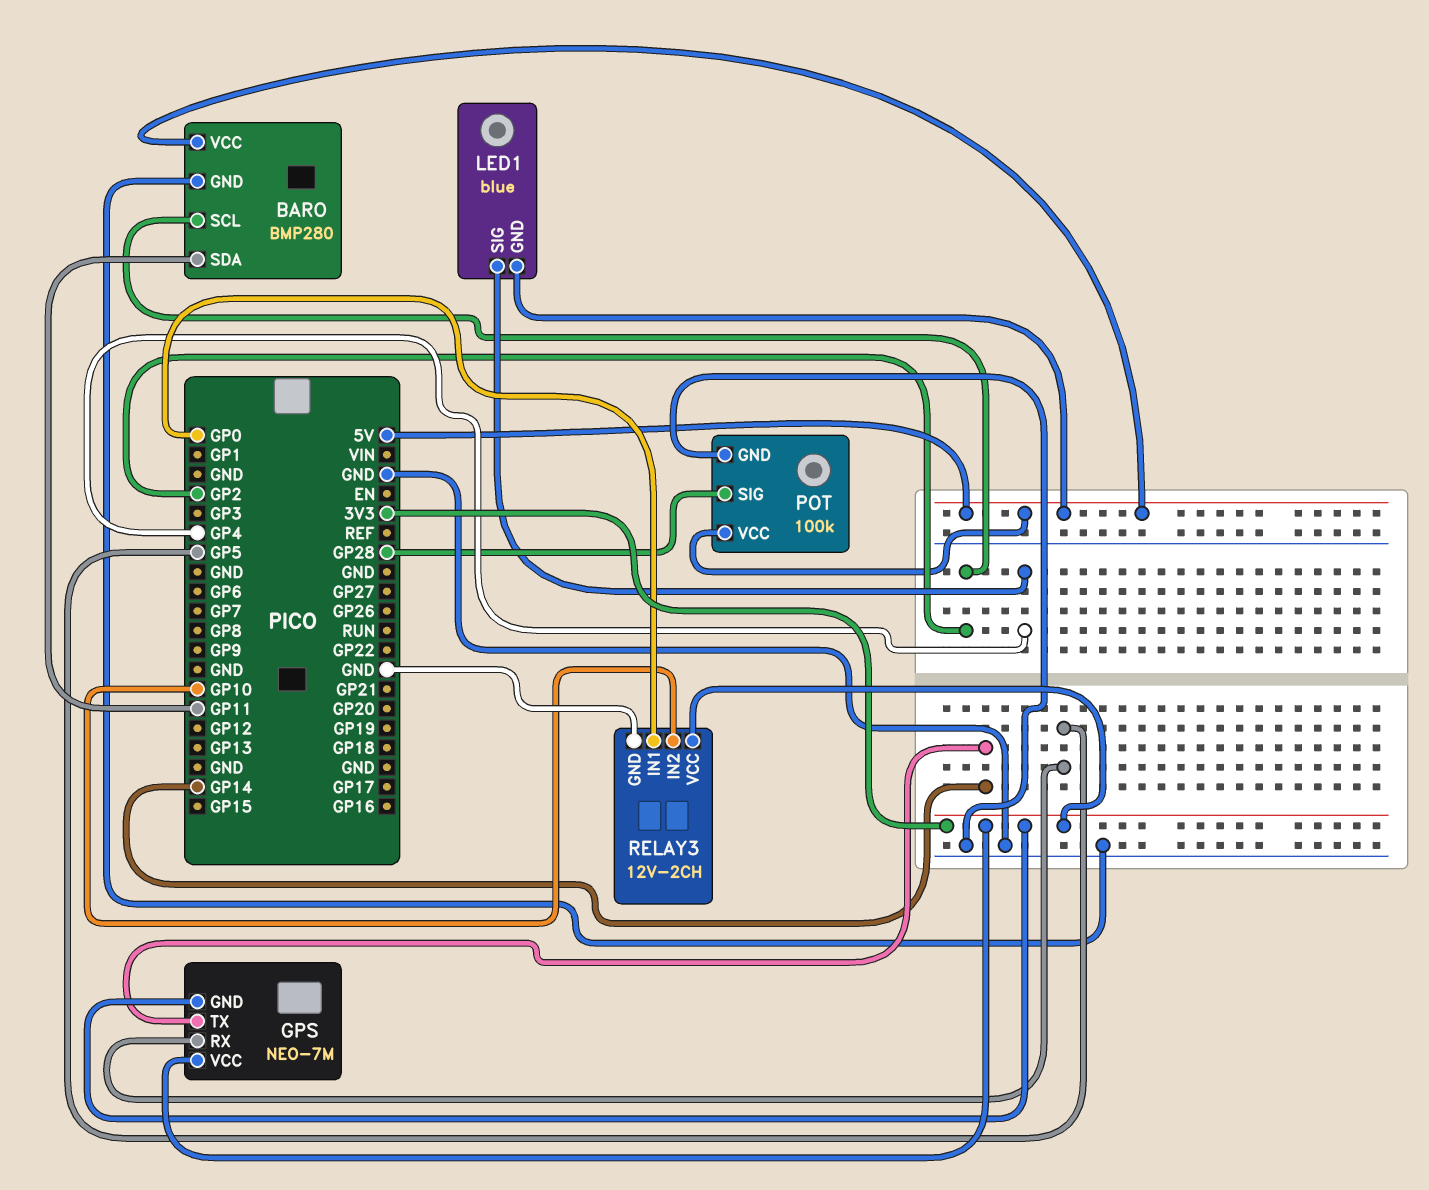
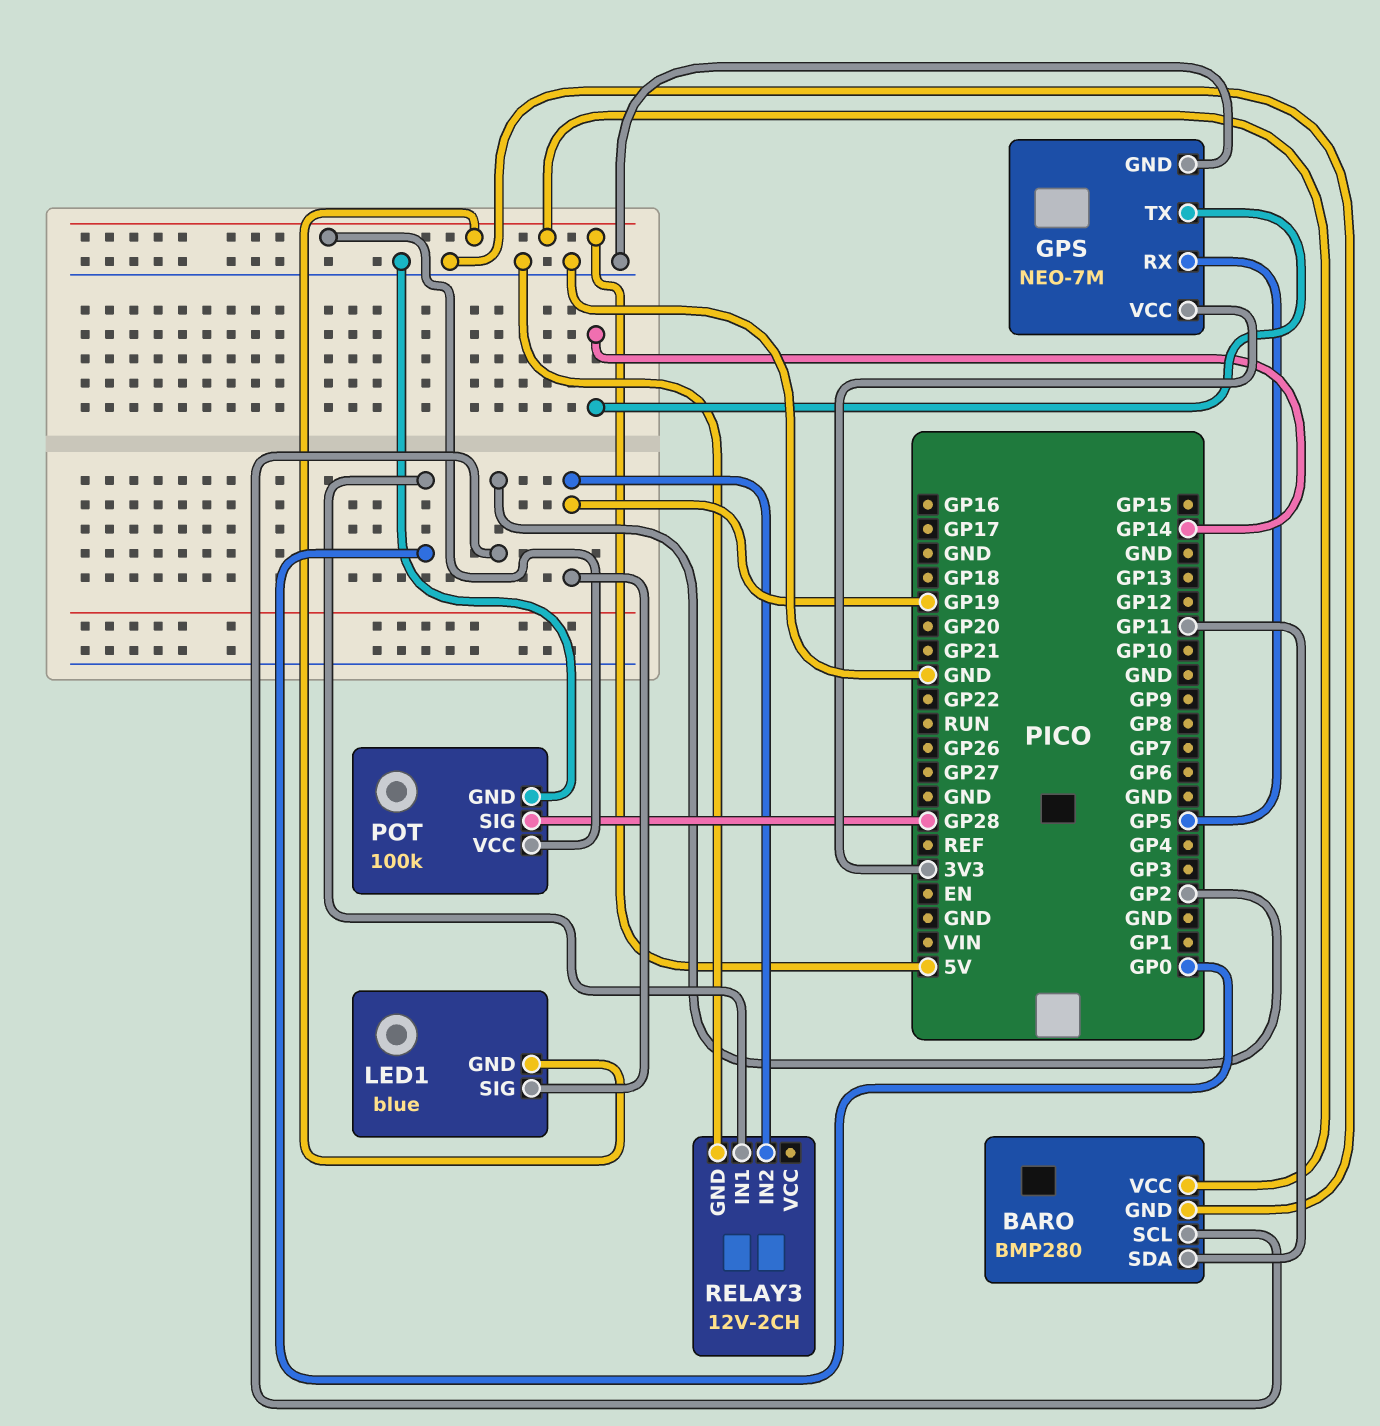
GPS pin GND: 3V3 -> GND
LED1 pin SIG: GP4 -> GP19
RELAY3 pin IN2: GP10 -> GP19
RELAY3 pin VCC: 3V3 -> none

